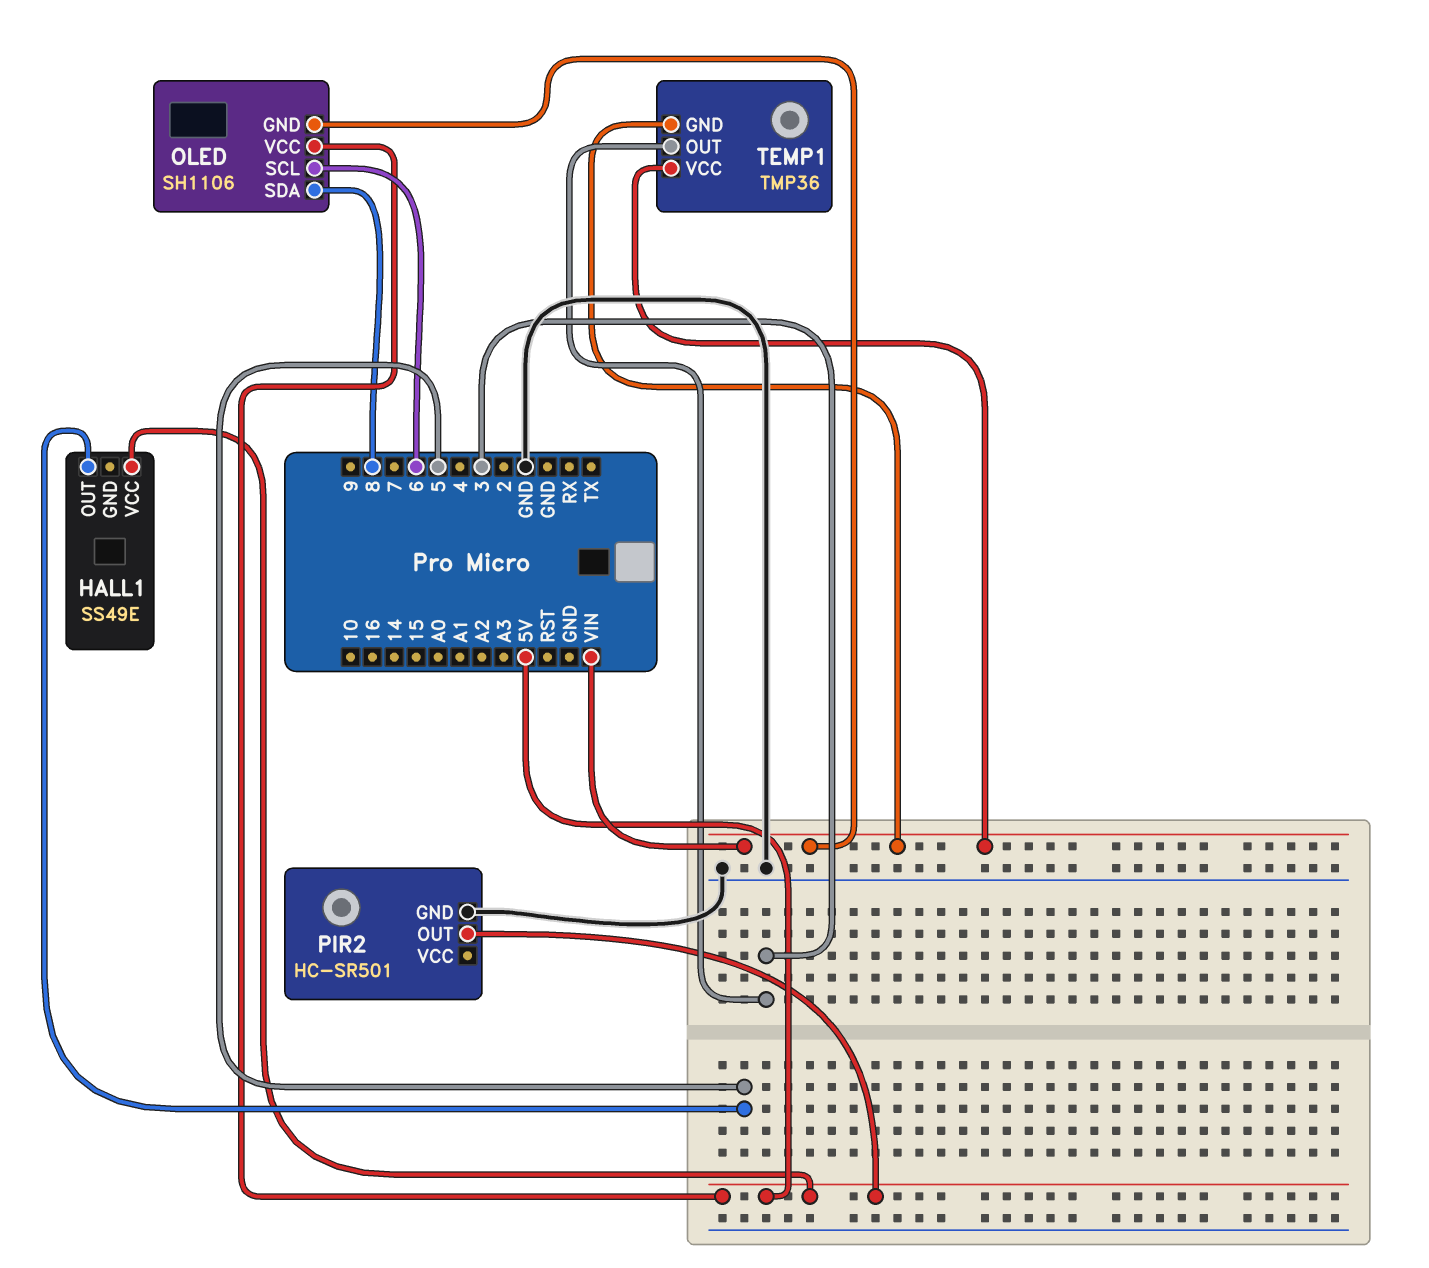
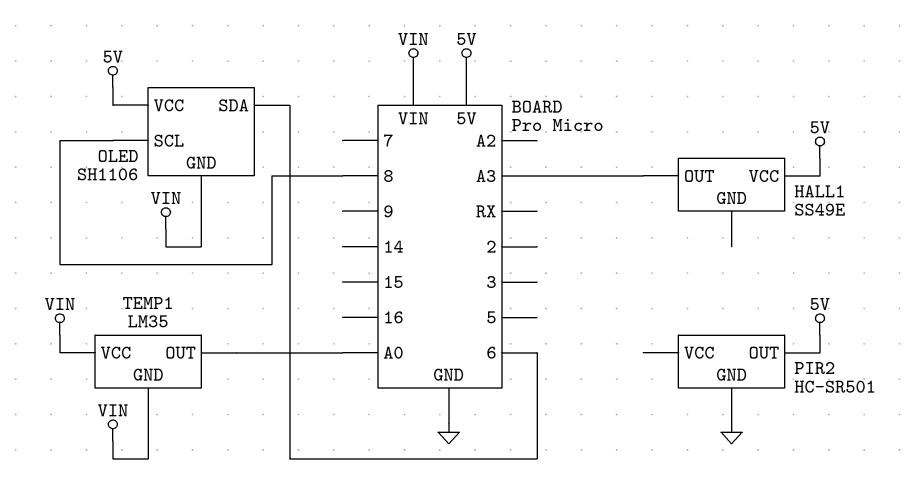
HALL1 pin OUT: 5 -> A3
OLED pin SCL: 6 -> 8
OLED pin SDA: 8 -> 6
TEMP1: TMP36 -> LM35
TEMP1 pin OUT: 3 -> A0

